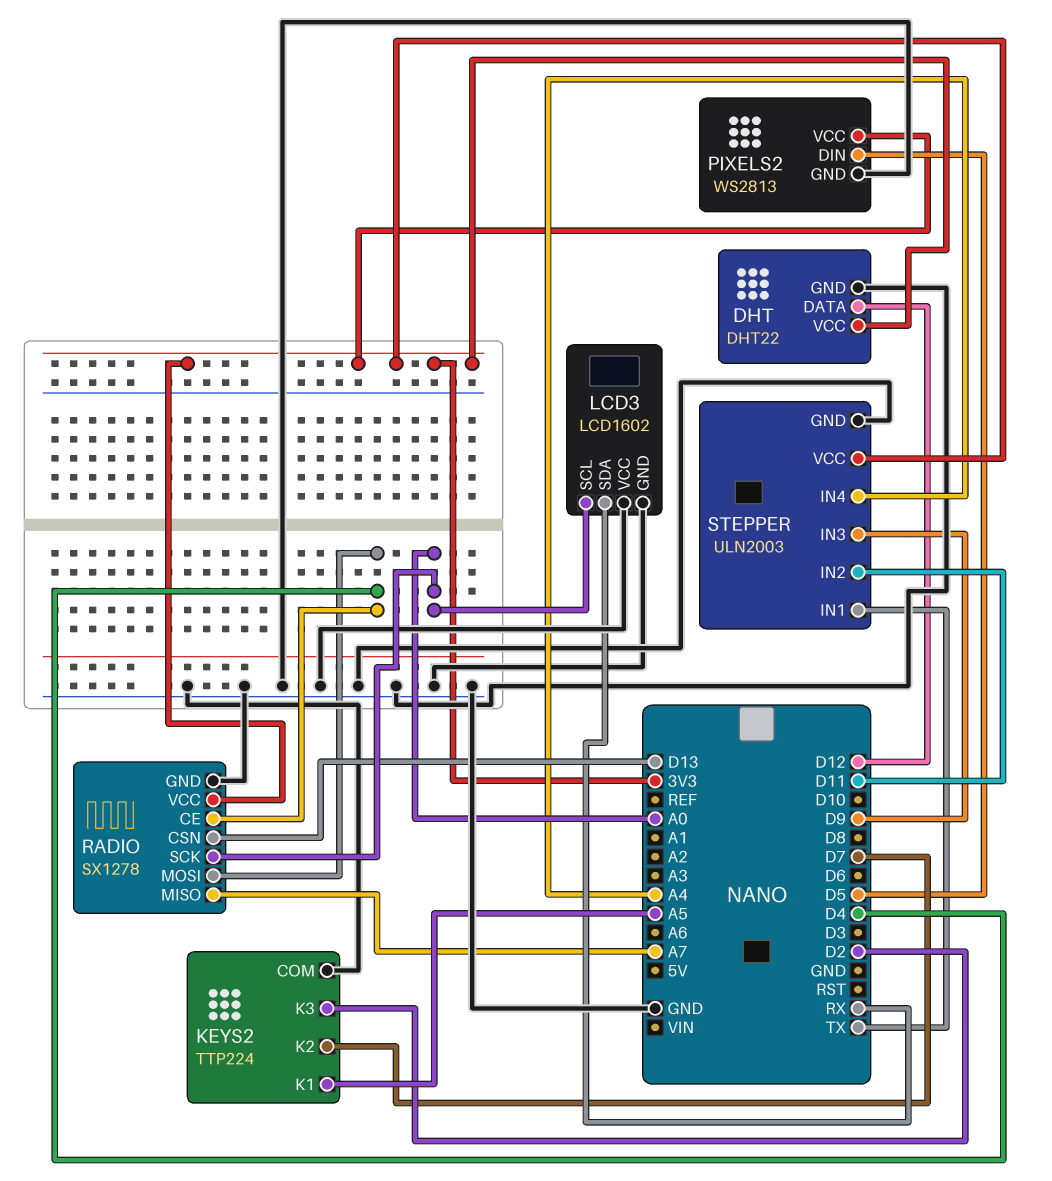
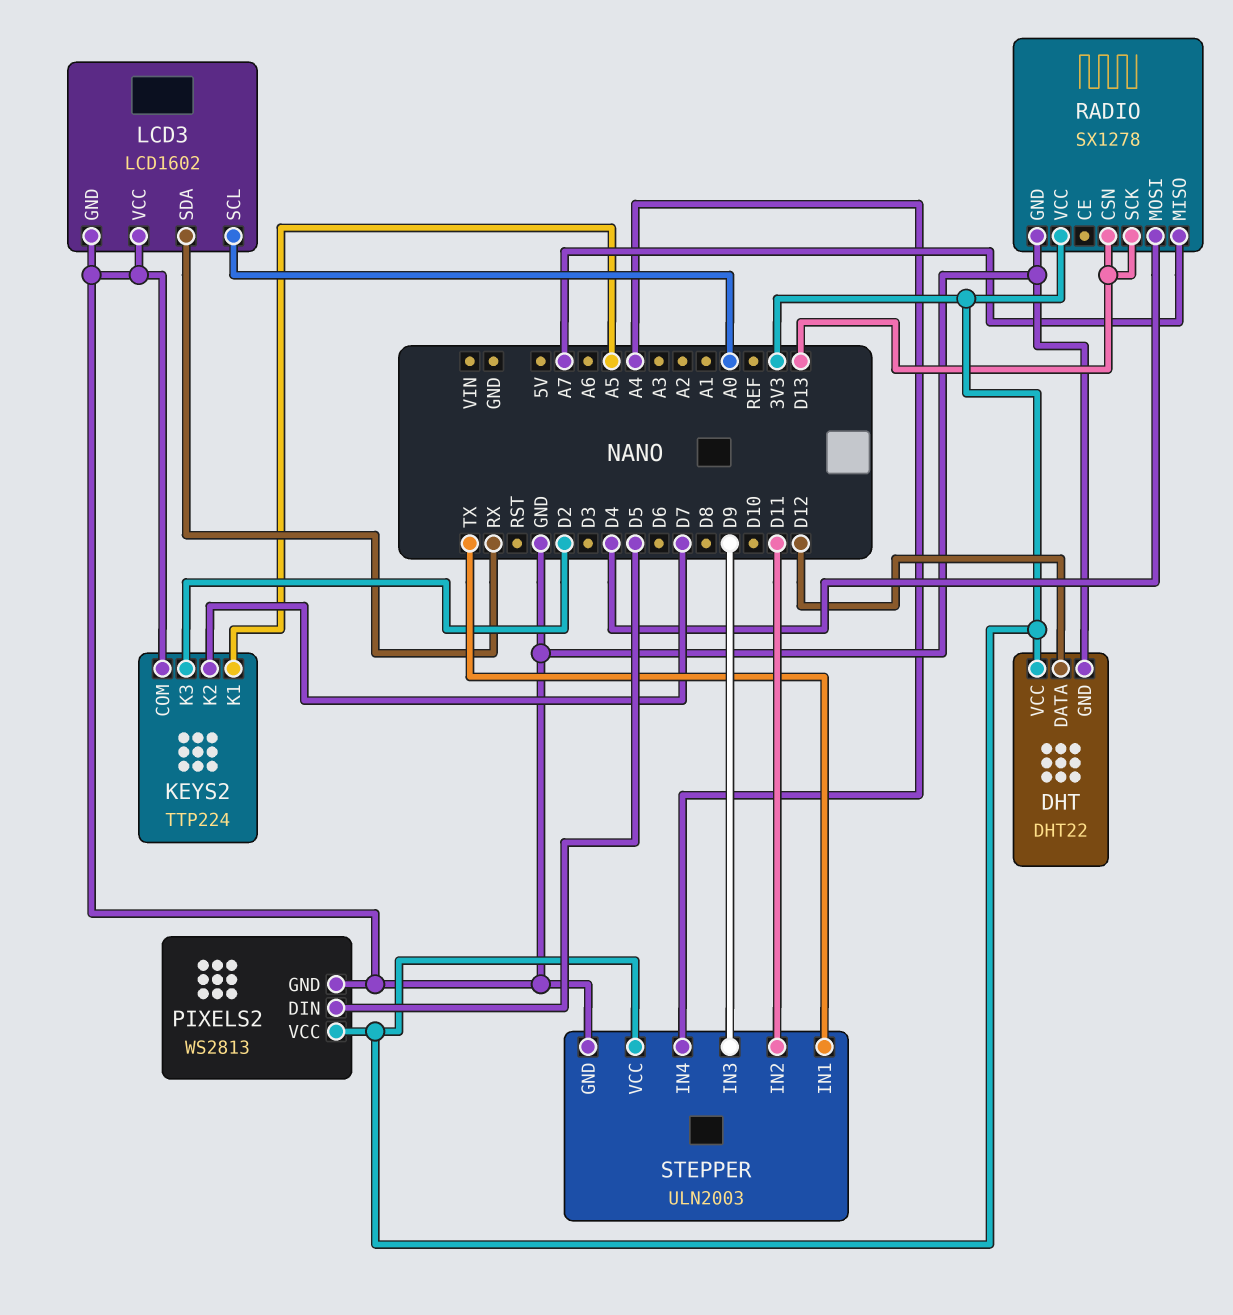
RADIO pin CE: D4 -> none
RADIO pin SCK: A0 -> D13

